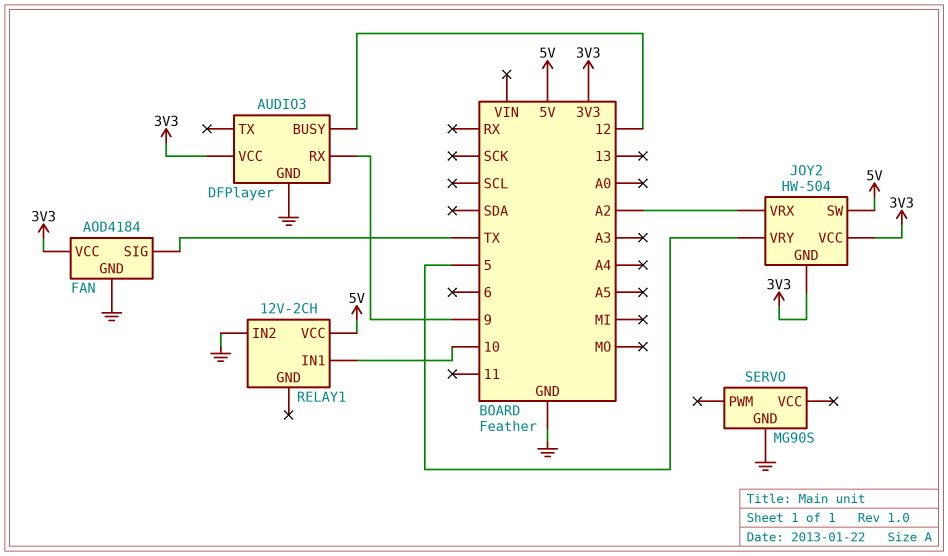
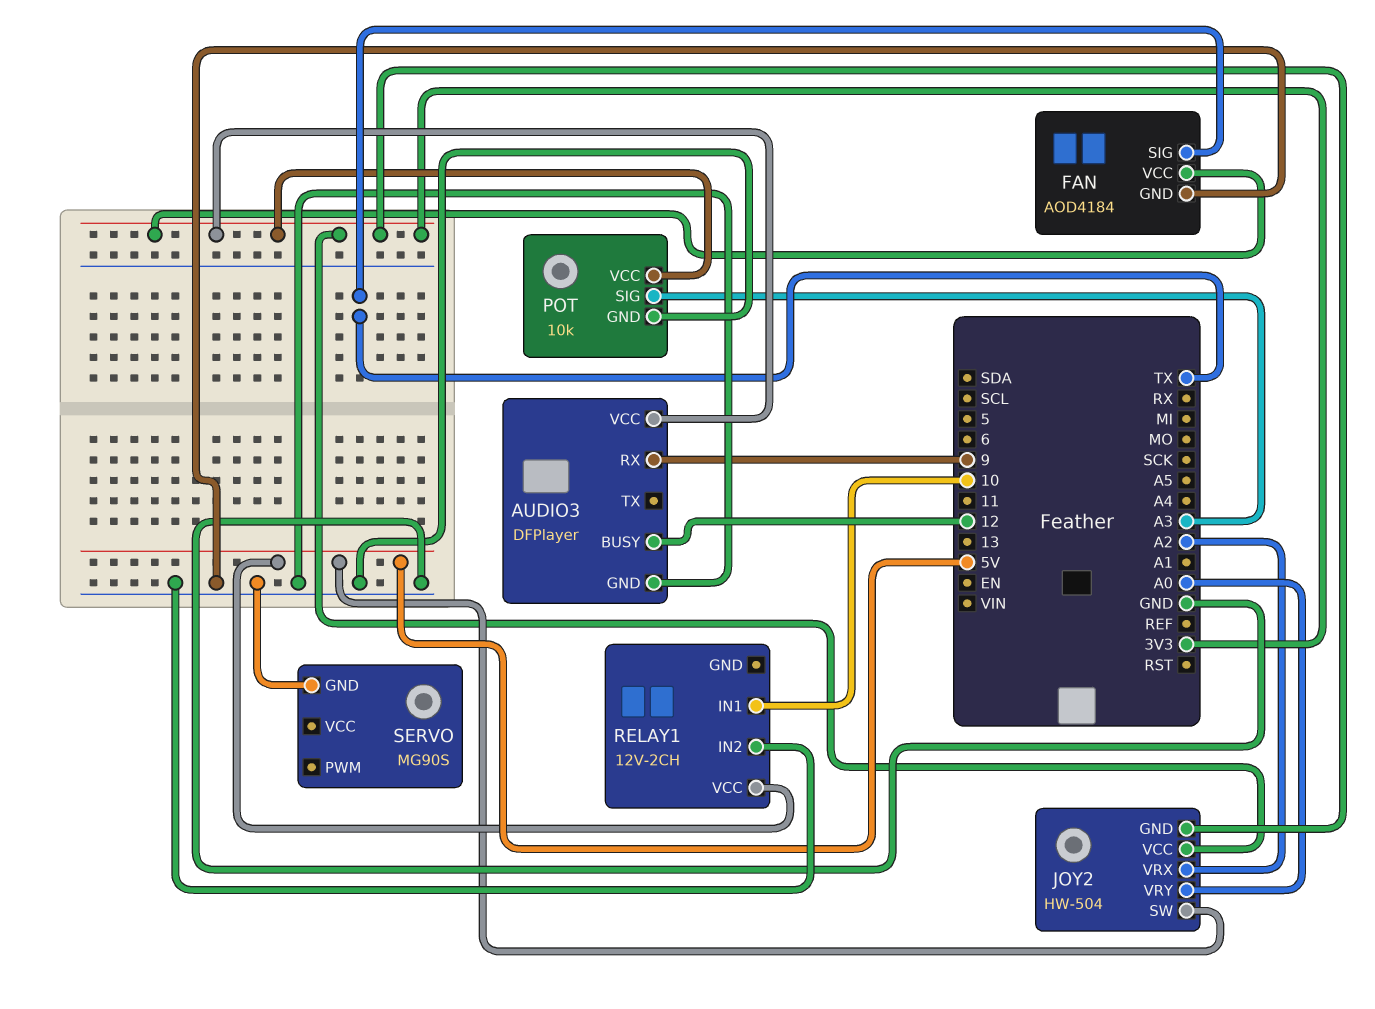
JOY2 pin VRY: 5 -> A0
POT: none -> 10k
POT pin GND: none -> GND
POT pin SIG: none -> A3
POT pin VCC: none -> 3V3

